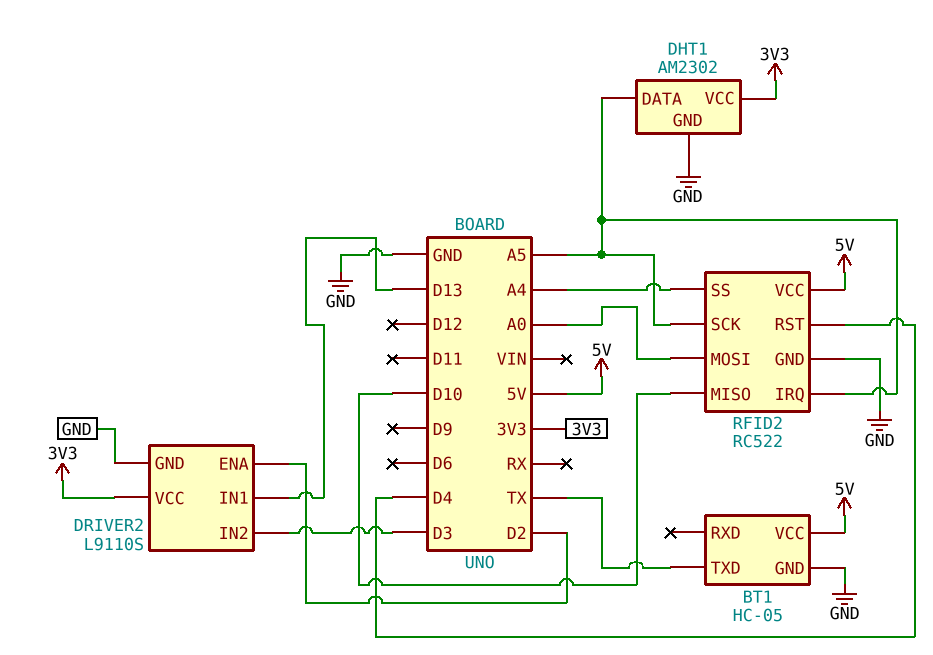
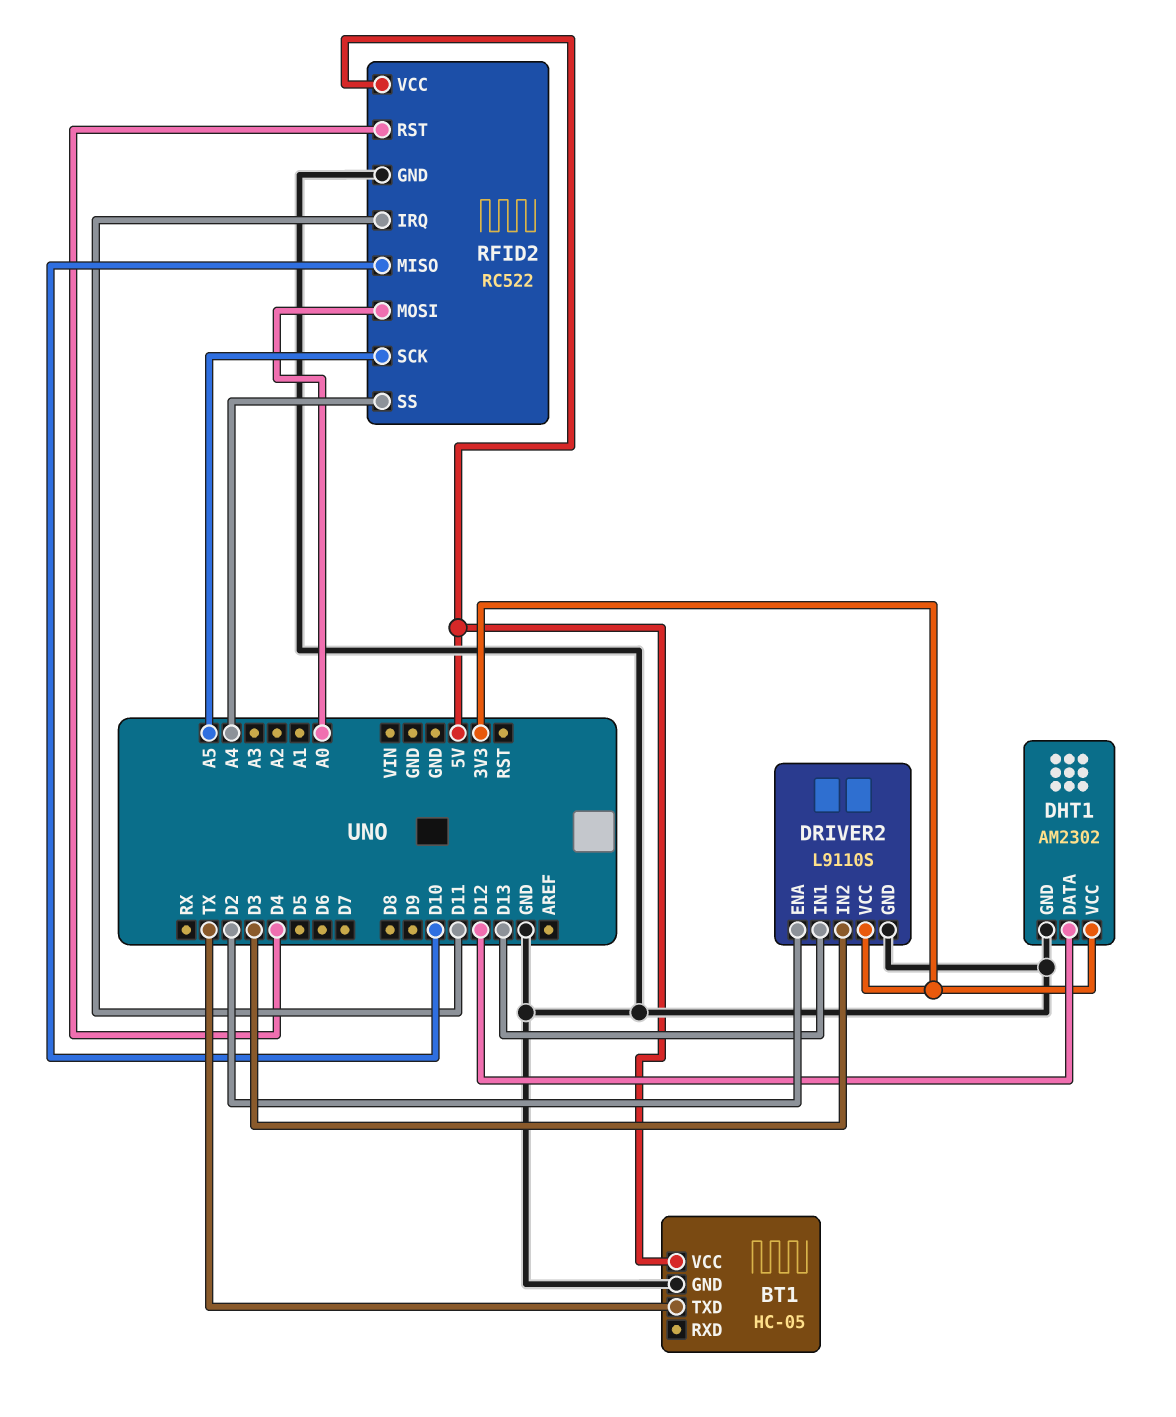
DHT1 pin DATA: A5 -> D12
RFID2 pin IRQ: A5 -> D11

